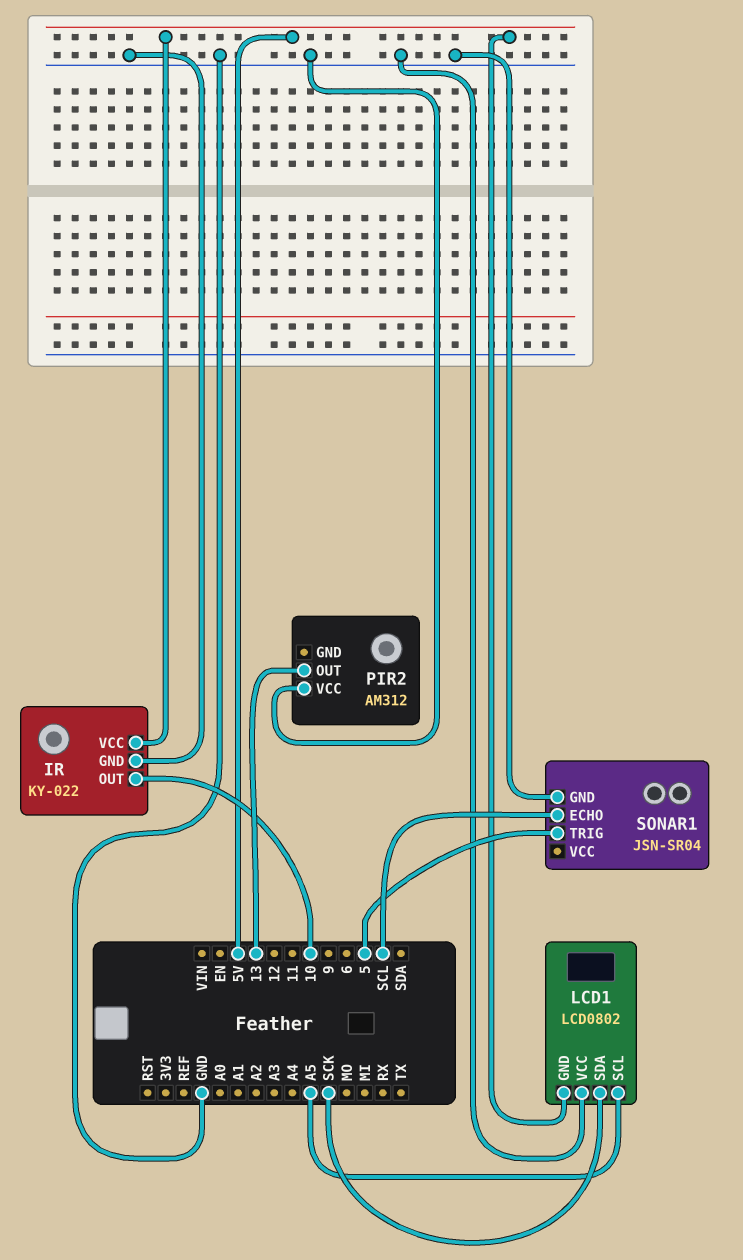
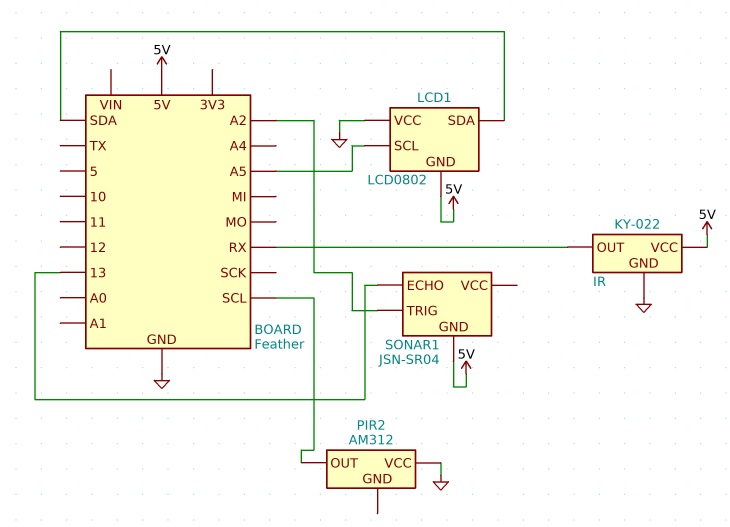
IR pin OUT: 10 -> RX
LCD1 pin SDA: SCK -> SDA
PIR2 pin OUT: 13 -> SCL
SONAR1 pin ECHO: SCL -> 13
SONAR1 pin GND: GND -> 5V
SONAR1 pin TRIG: 5 -> A2

